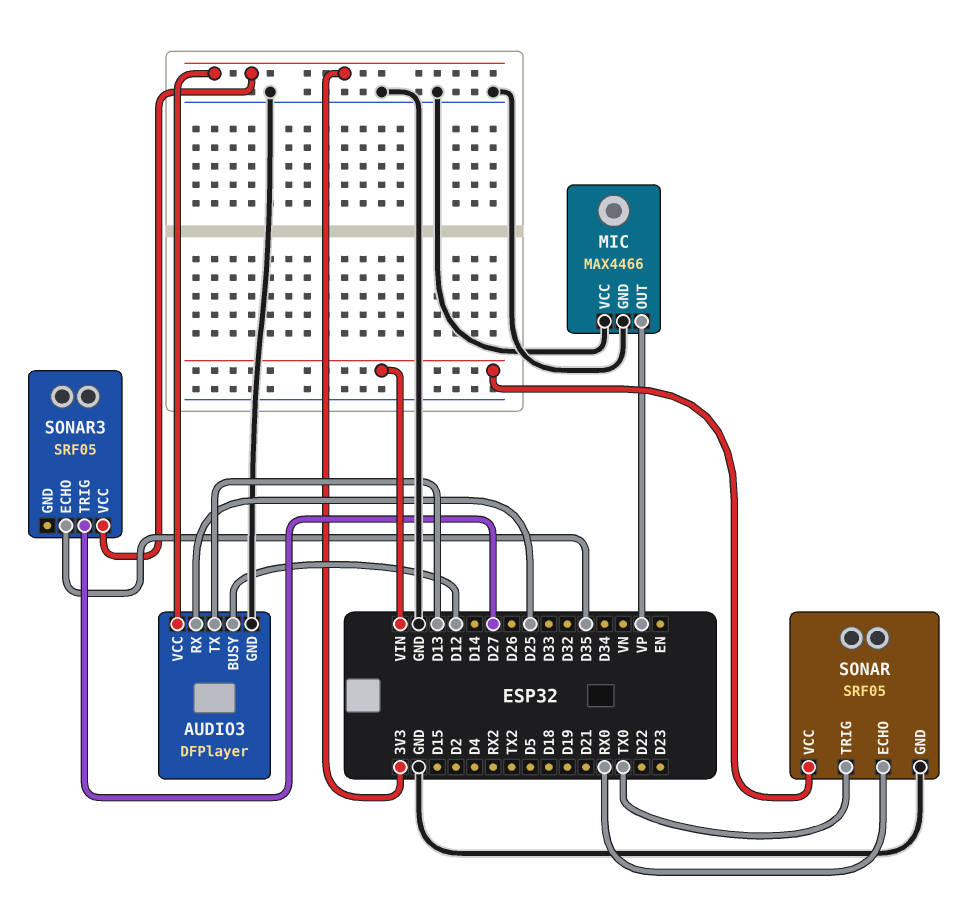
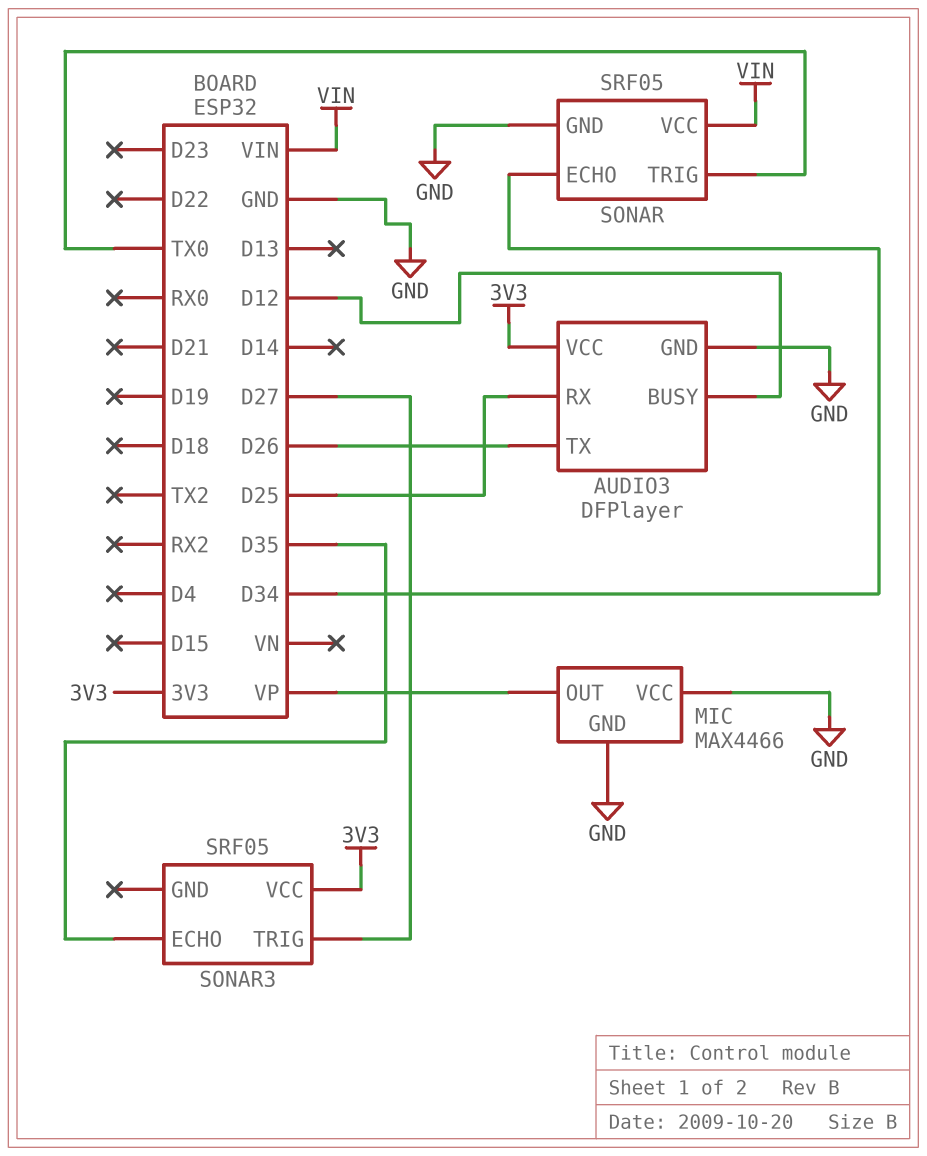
AUDIO3 pin TX: D13 -> D26
SONAR pin ECHO: RX0 -> D34

